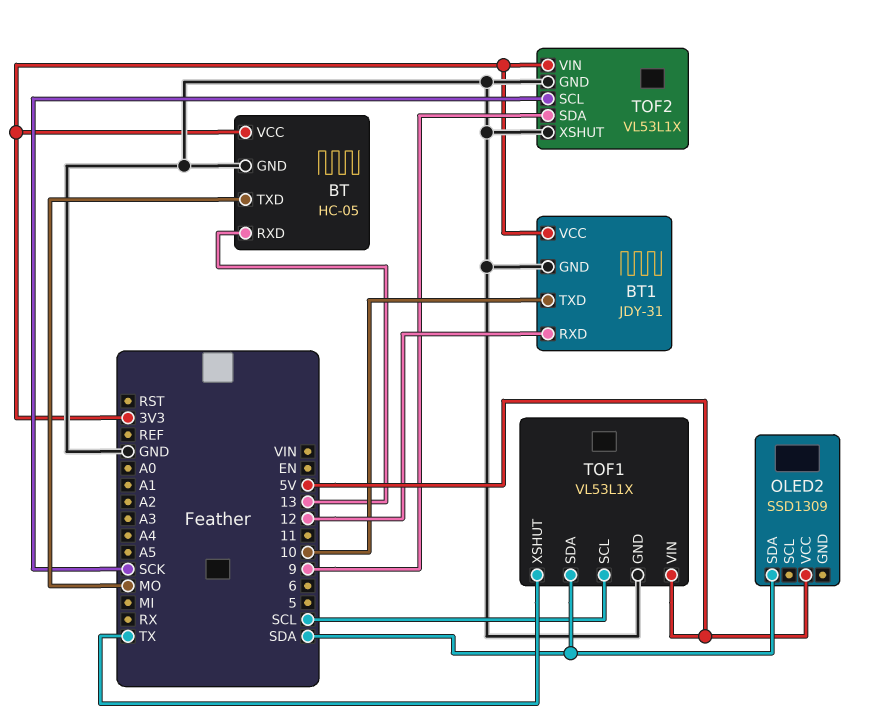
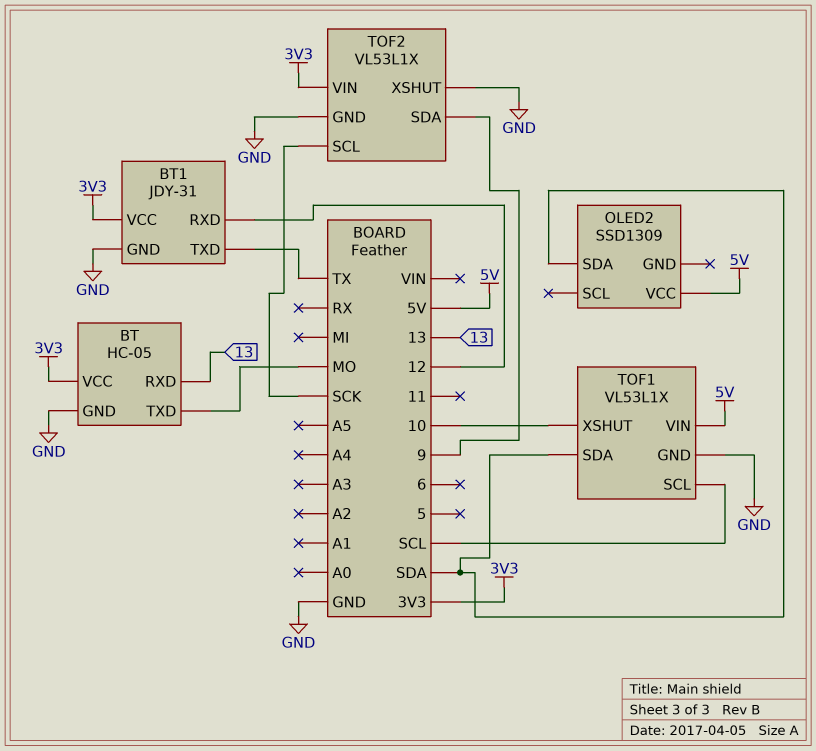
BT1 pin TXD: 10 -> TX
TOF1 pin XSHUT: TX -> 10

